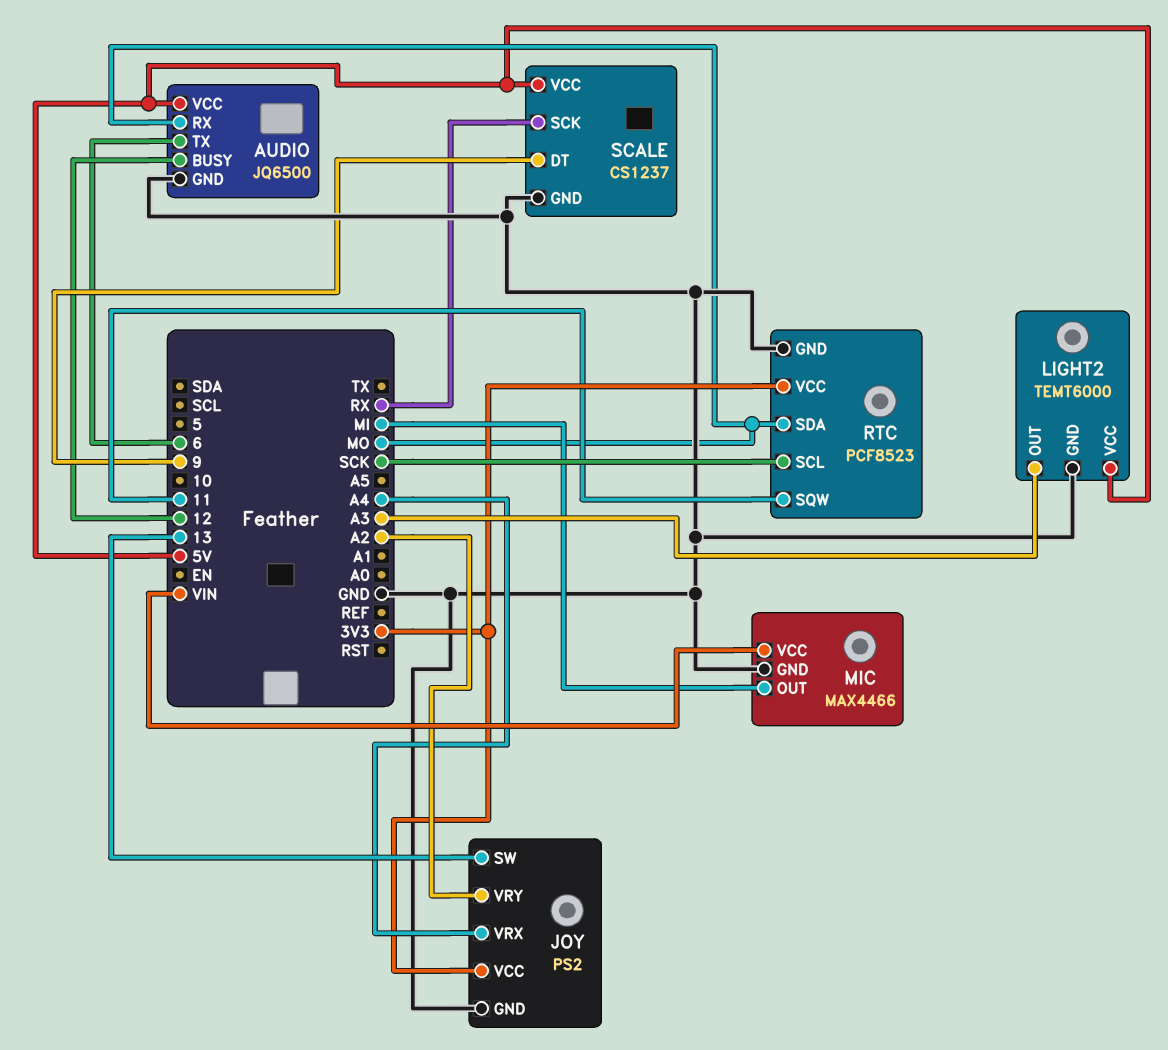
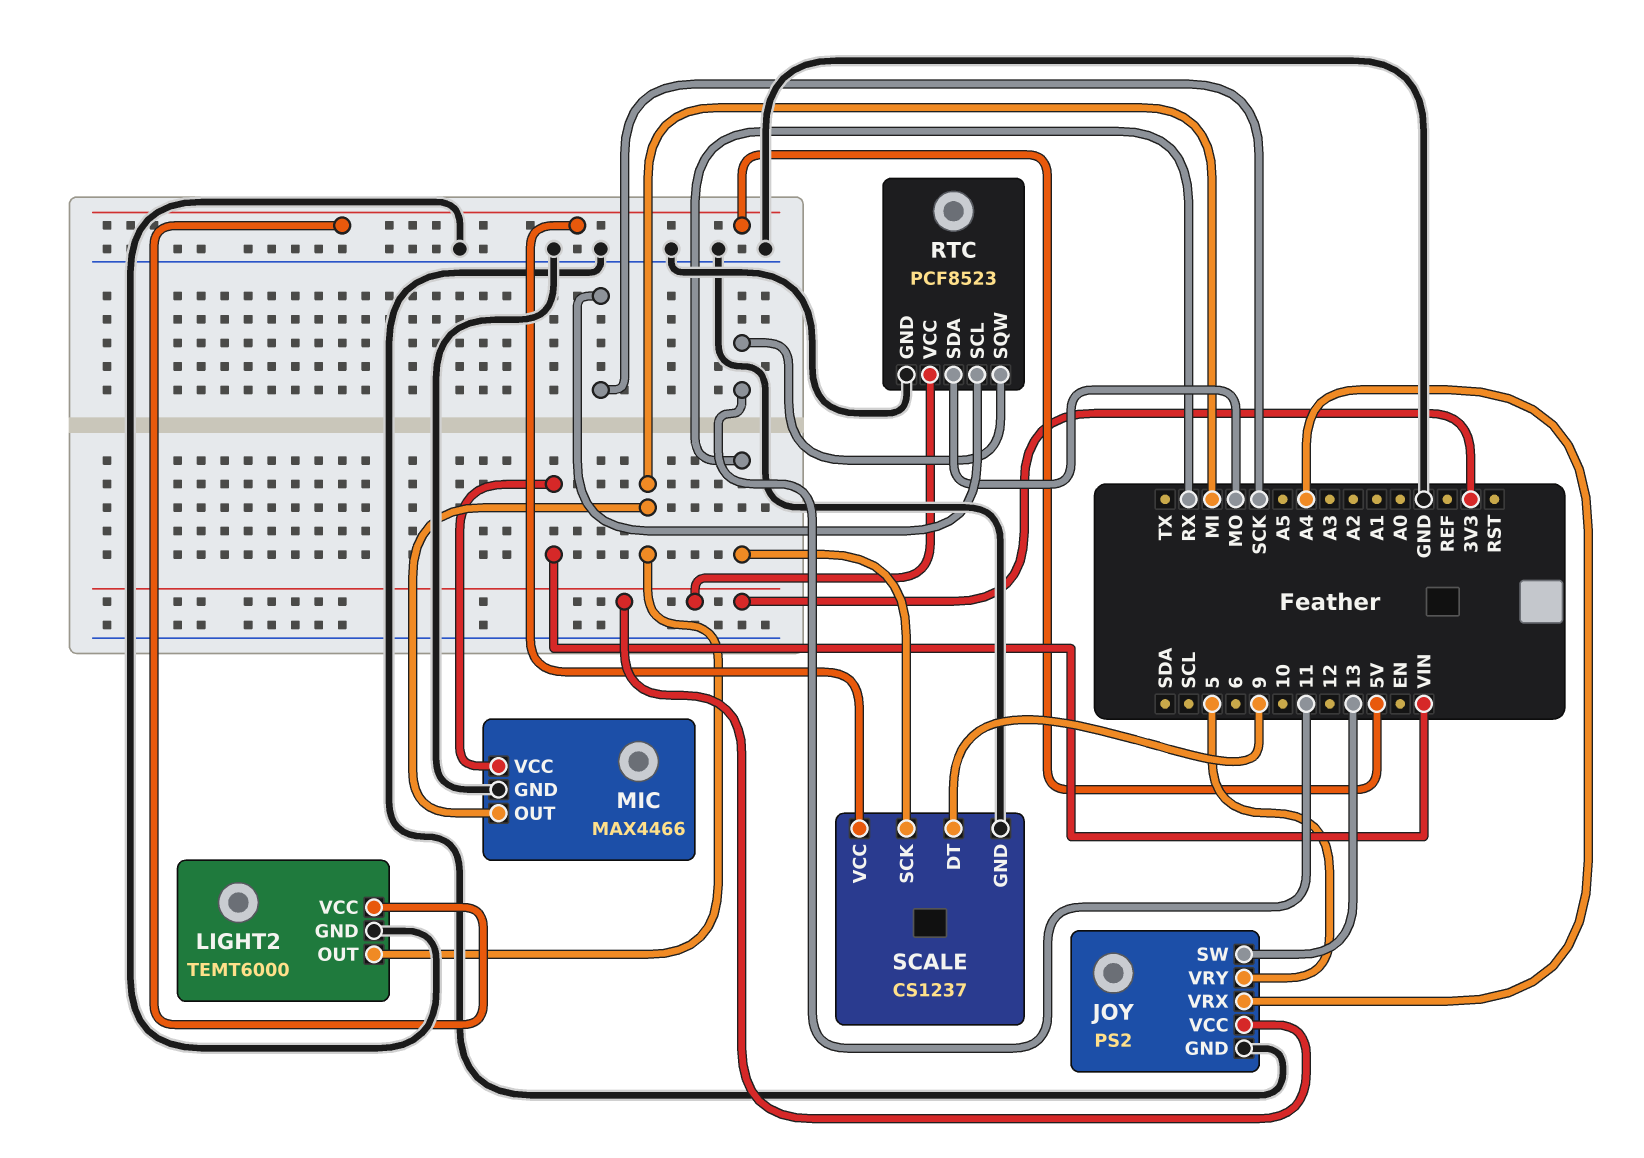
AUDIO: JQ6500 -> none
AUDIO pin BUSY: 12 -> none
AUDIO pin GND: GND -> none
AUDIO pin RX: MO -> none
AUDIO pin TX: 6 -> none
AUDIO pin VCC: 5V -> none
JOY pin VRY: A2 -> 5
LIGHT2 pin OUT: A3 -> MI

